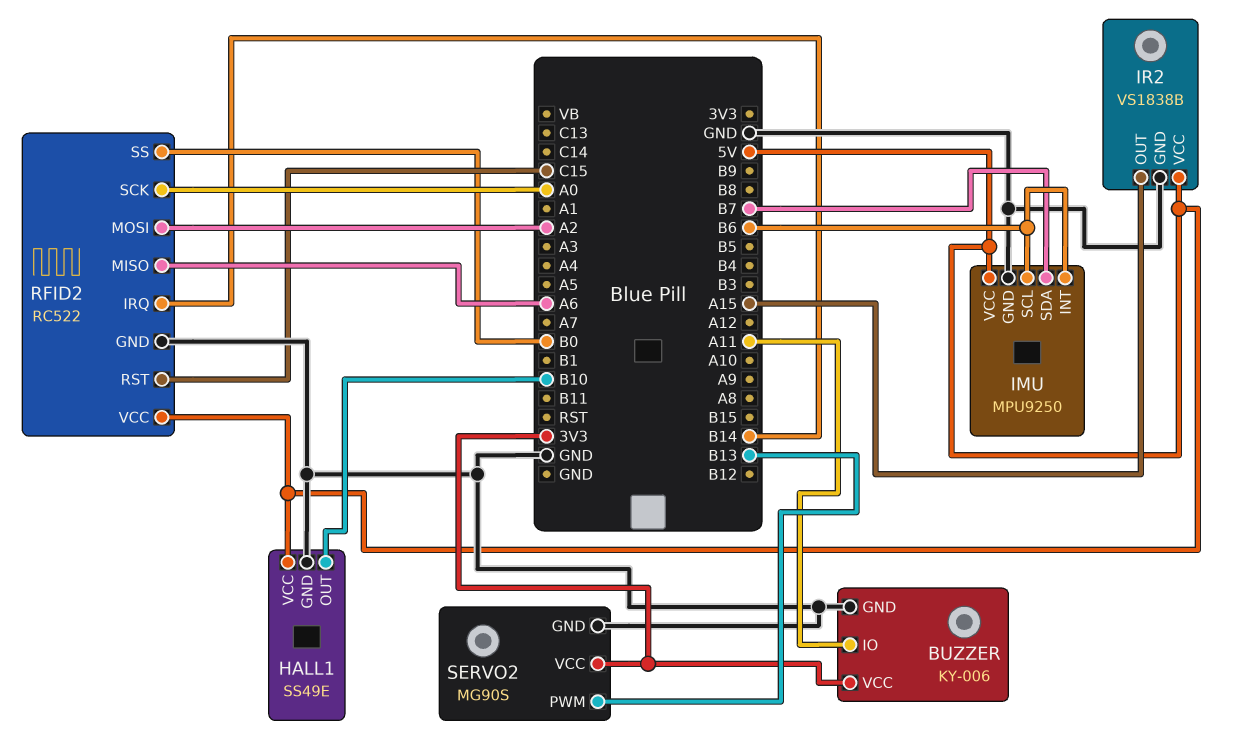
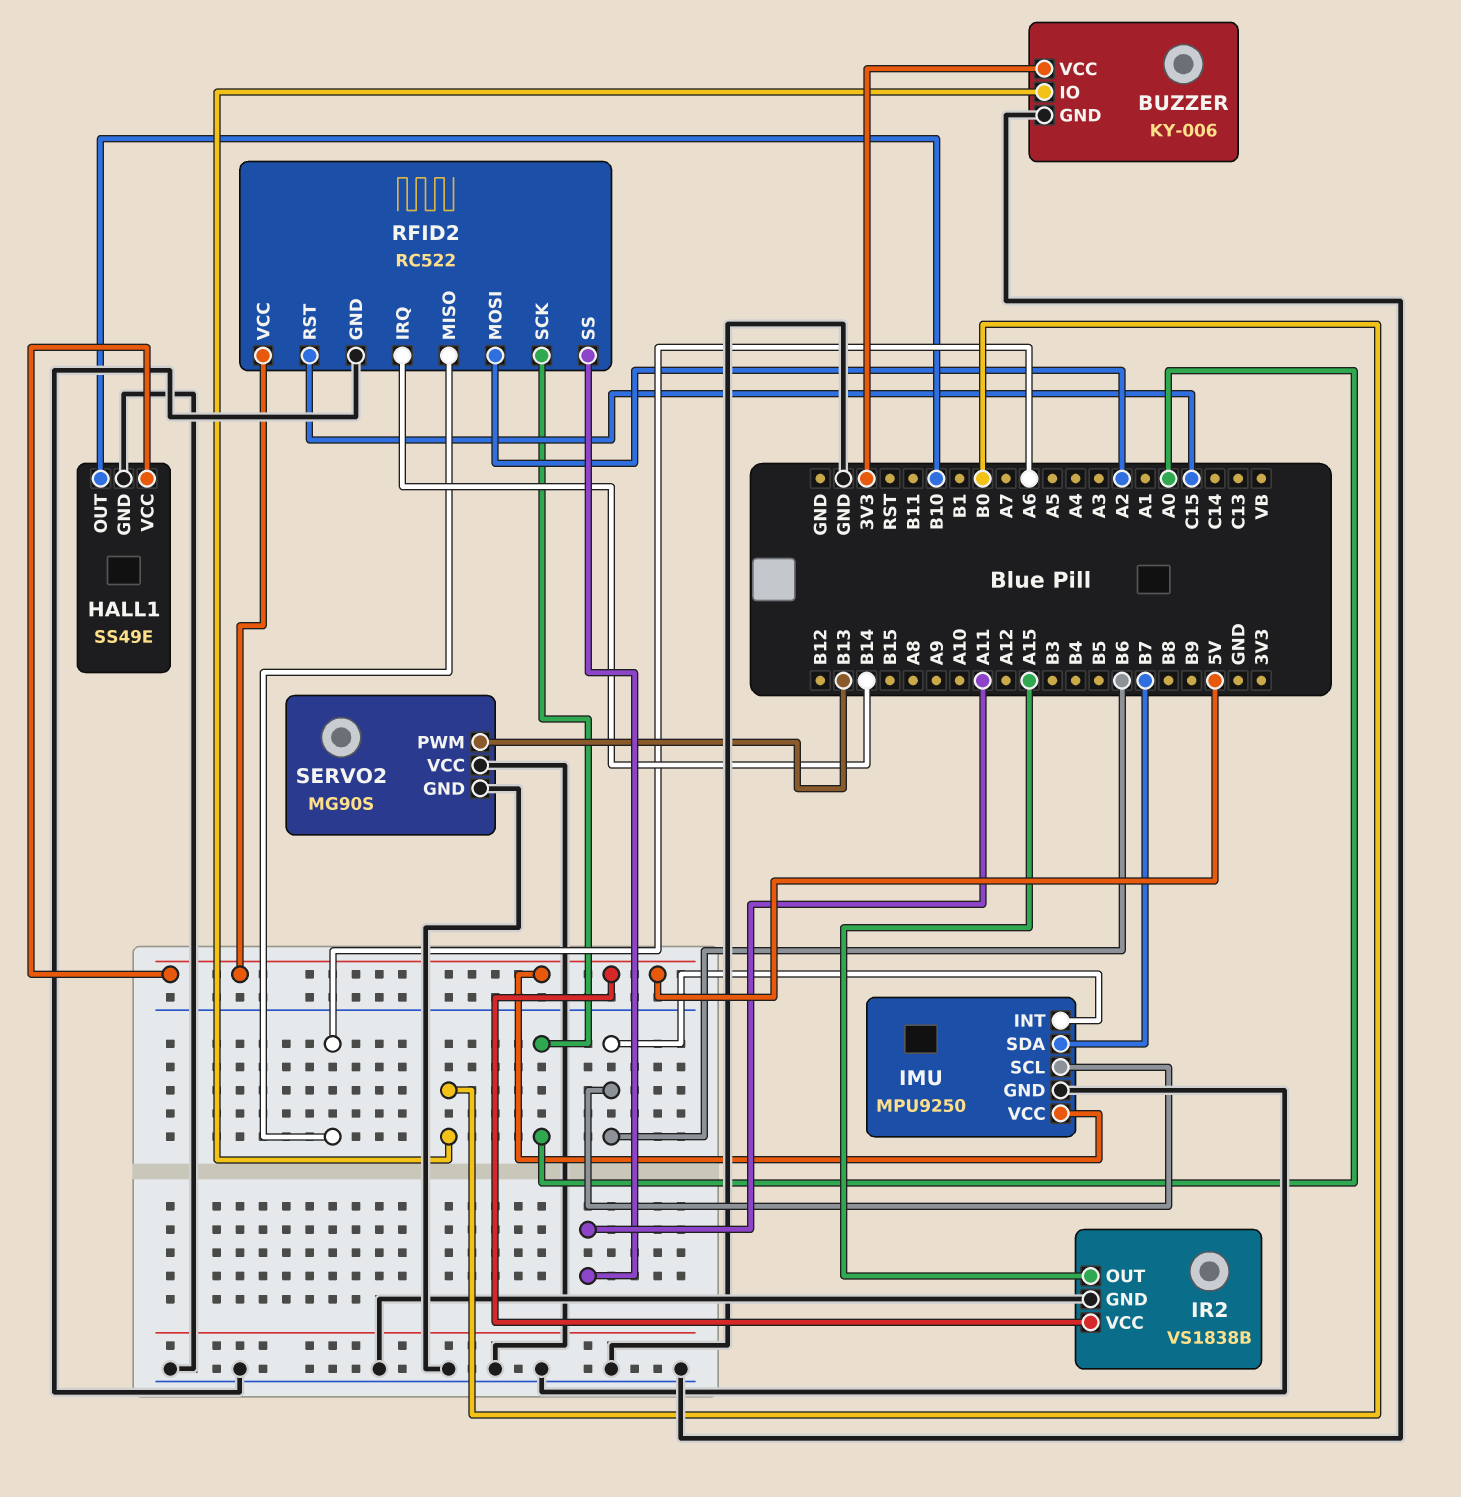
BUZZER pin IO: A11 -> B0
RFID2 pin SS: B0 -> A11
SERVO2 pin VCC: 3V3 -> GND

